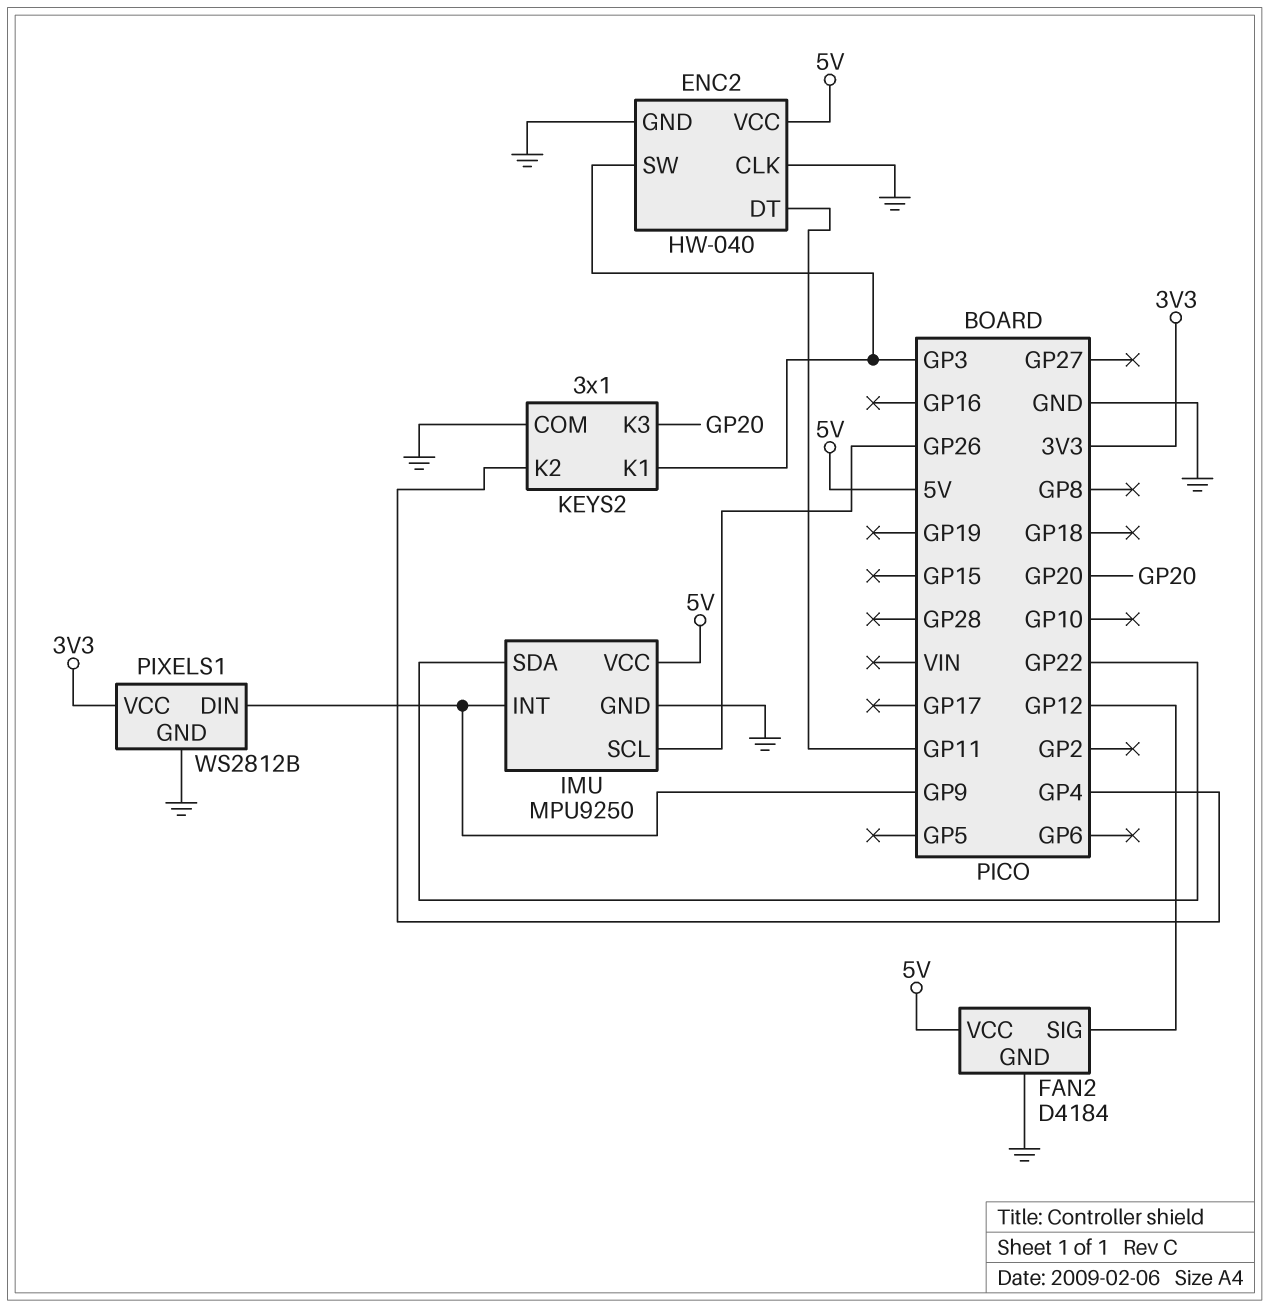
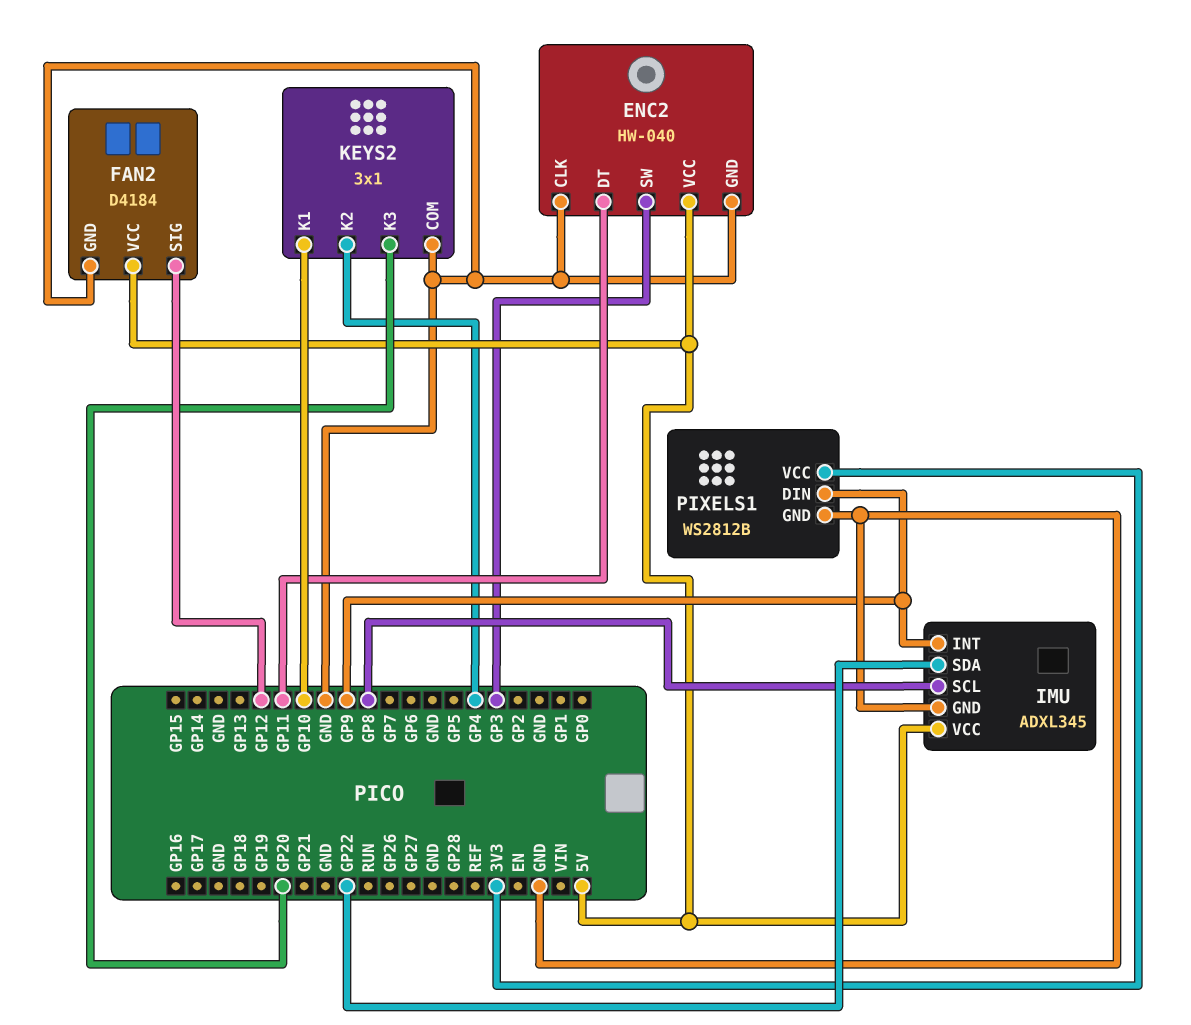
IMU: MPU9250 -> ADXL345
IMU pin SCL: GP26 -> GP8
KEYS2 pin K1: GP3 -> GP10

